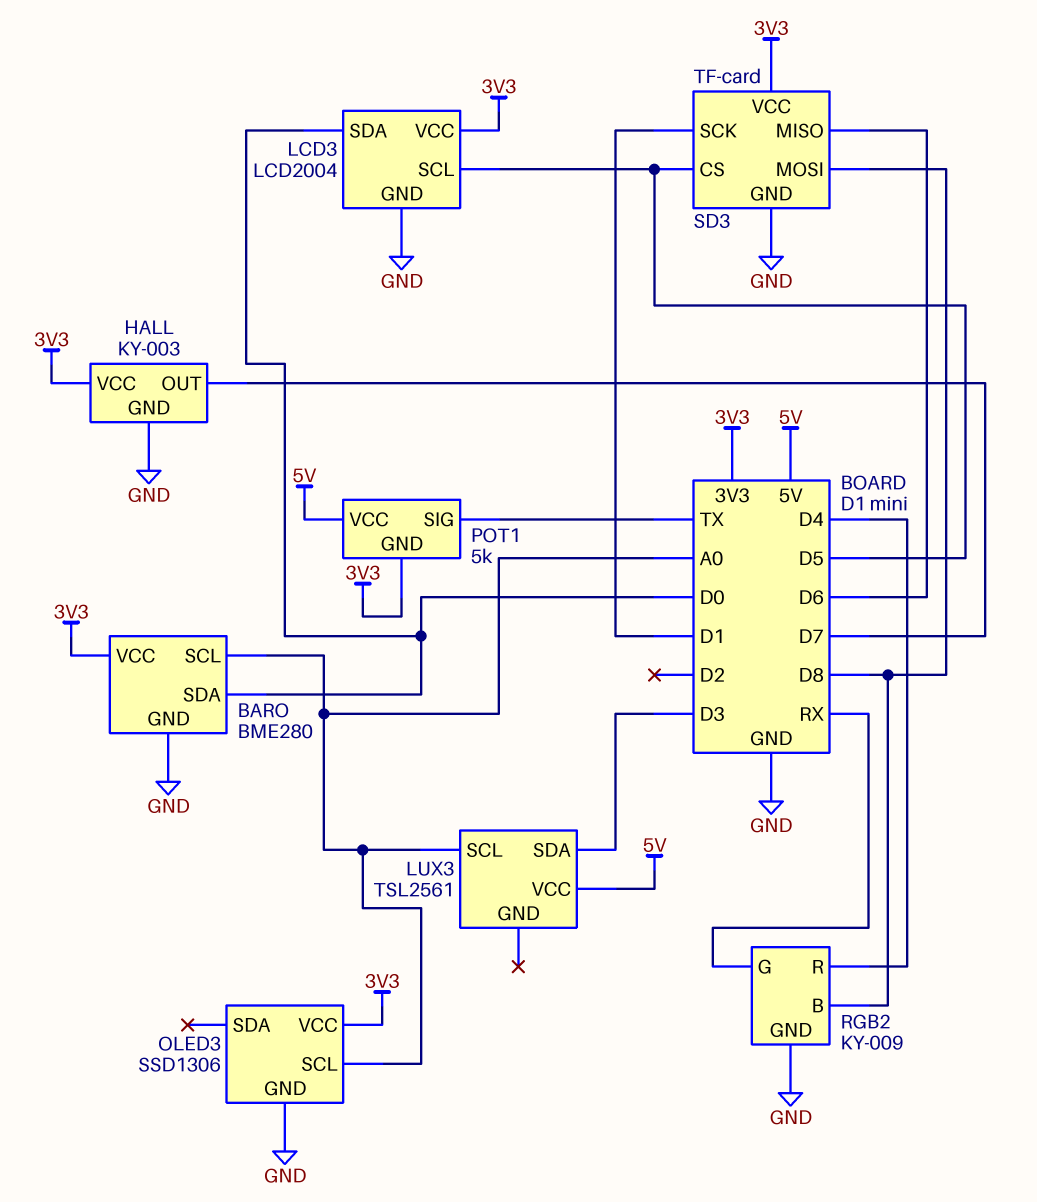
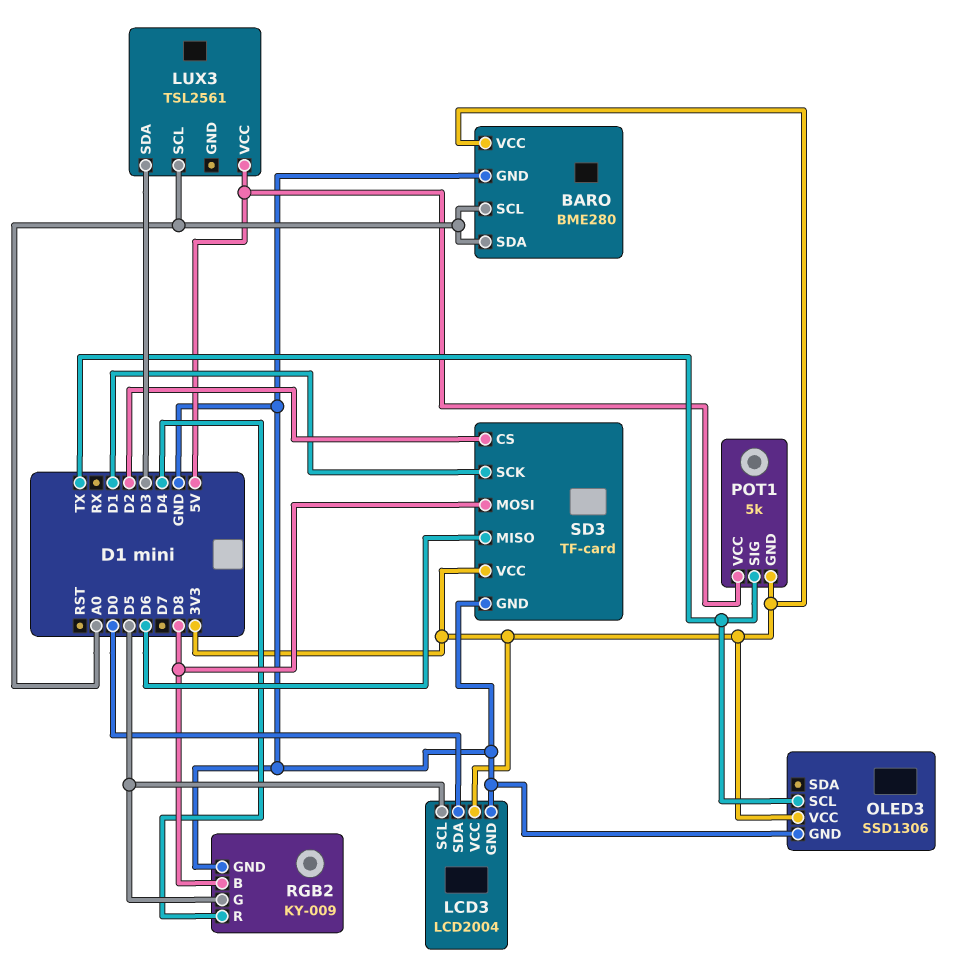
BARO pin SDA: D0 -> A0
HALL: KY-003 -> none
HALL pin GND: GND -> none
HALL pin OUT: D7 -> none
HALL pin VCC: 3V3 -> none
OLED3 pin SCL: A0 -> TX
RGB2 pin G: RX -> D5
SD3 pin CS: D5 -> D2

